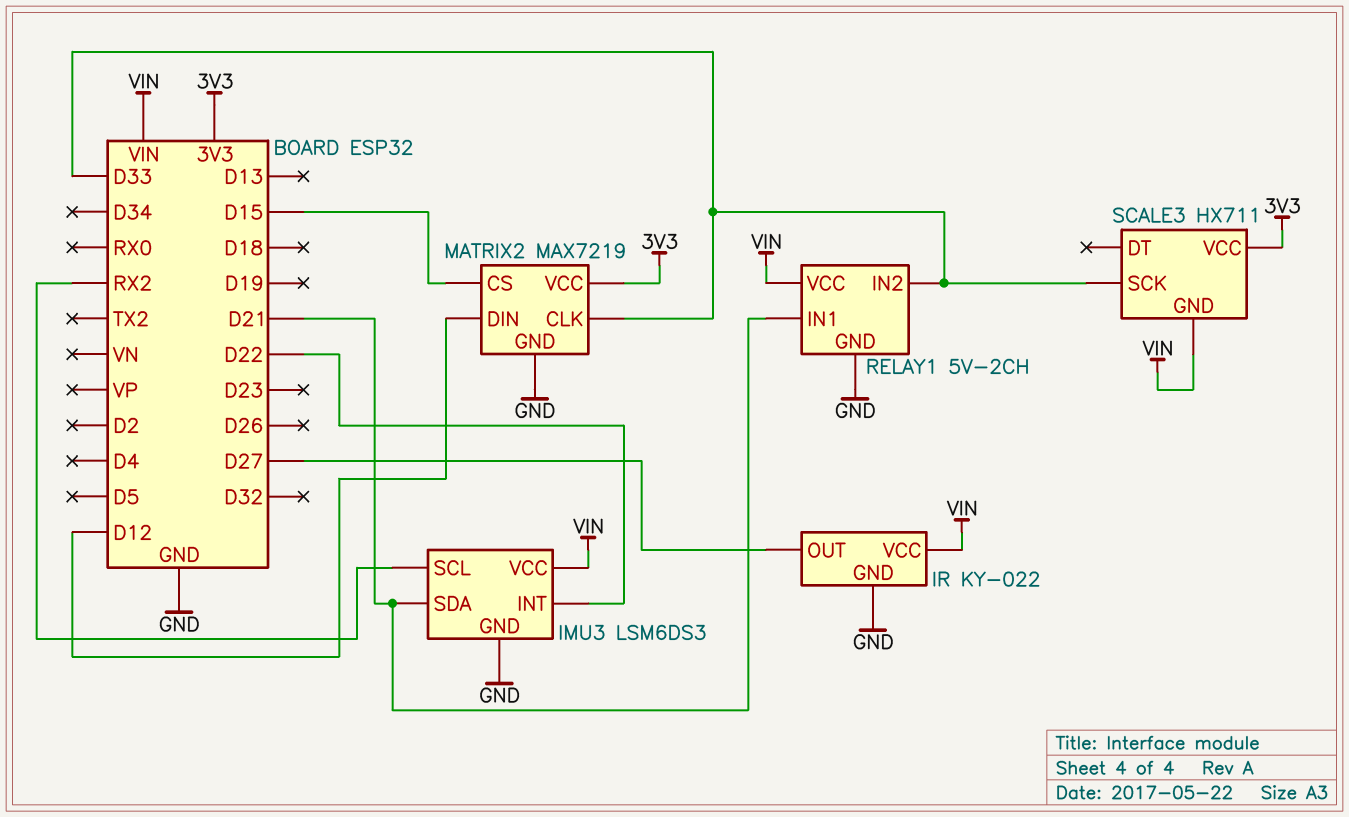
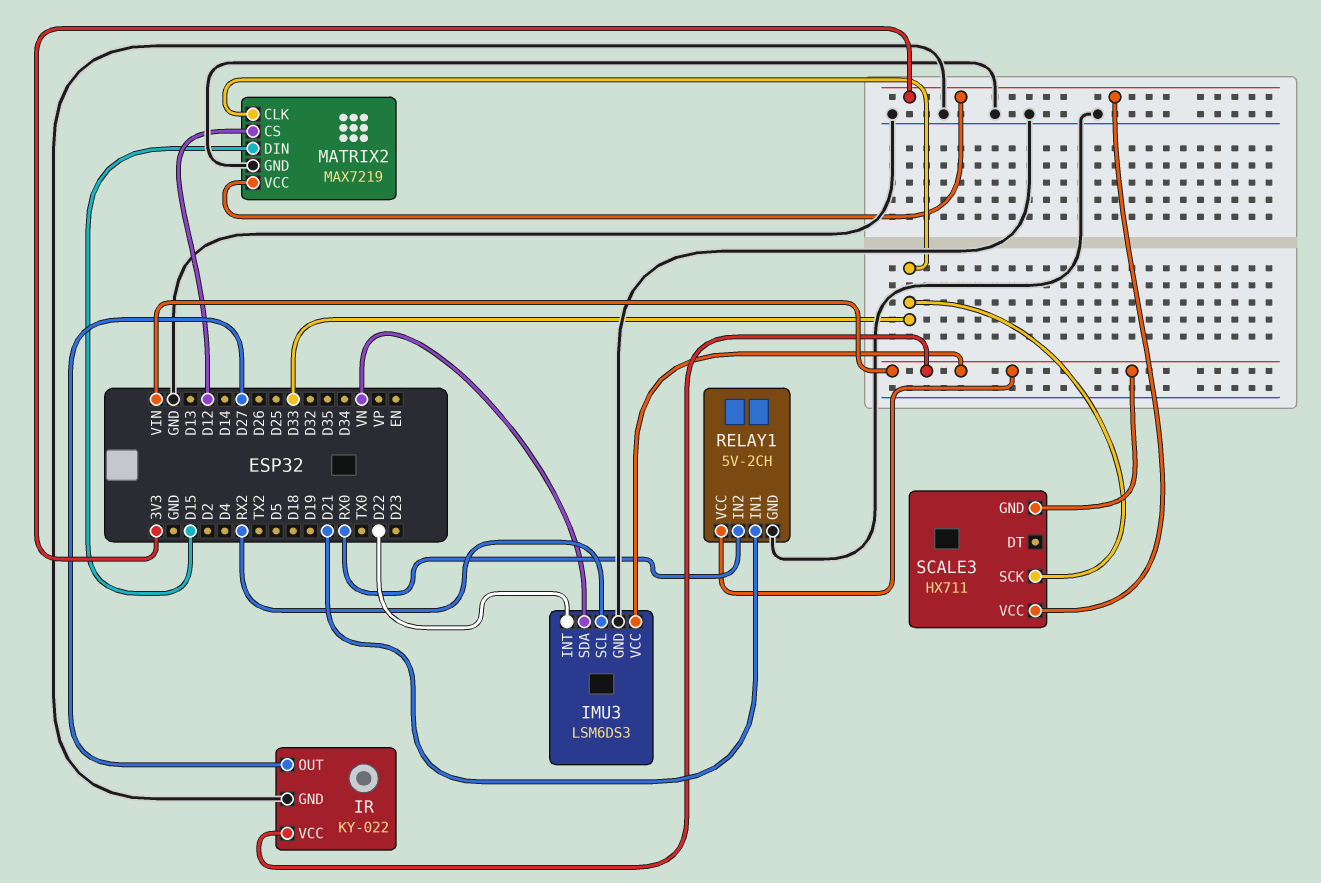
IMU3 pin SDA: D21 -> VN
MATRIX2 pin CS: D15 -> D12
MATRIX2 pin DIN: D12 -> D15
RELAY1 pin IN2: D33 -> RX0

